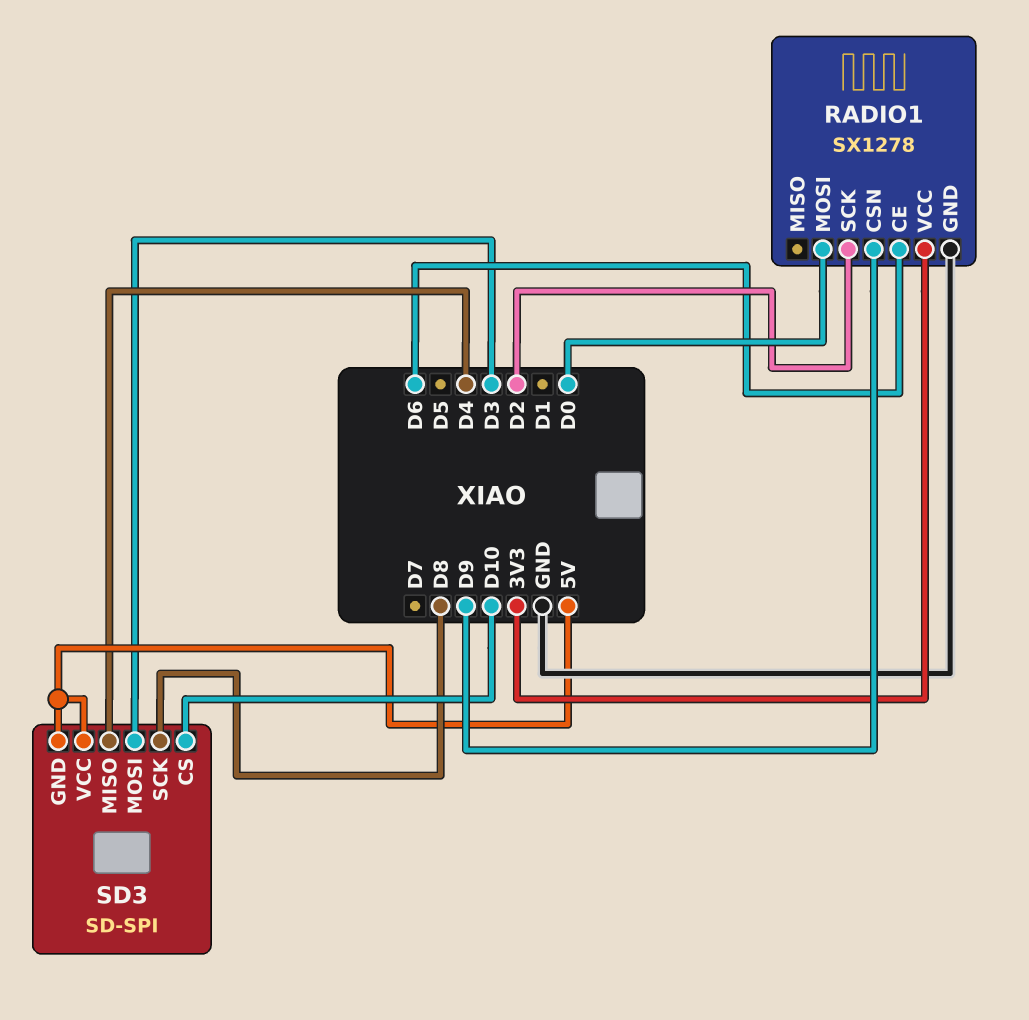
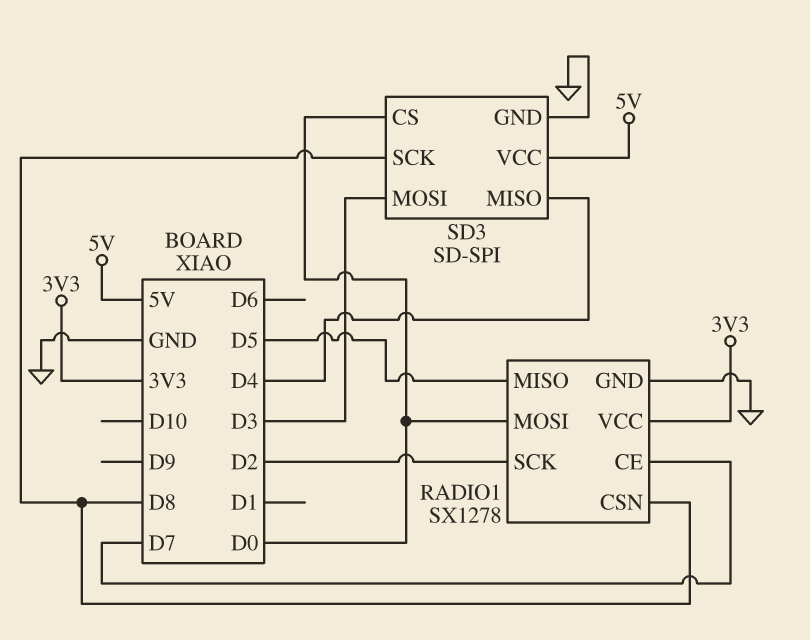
RADIO1 pin CE: D6 -> D7
RADIO1 pin CSN: D9 -> D8
RADIO1 pin MISO: none -> D5
SD3 pin CS: D10 -> D0
SD3 pin GND: 5V -> GND

